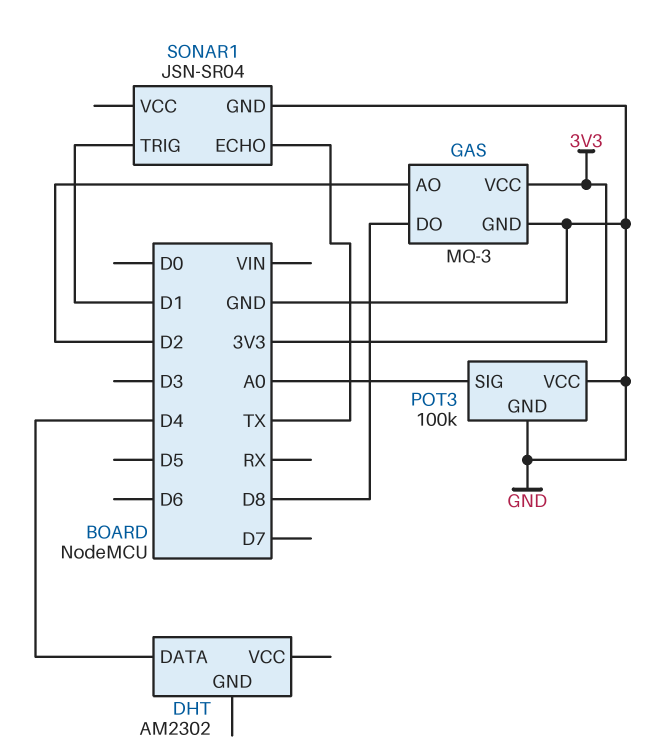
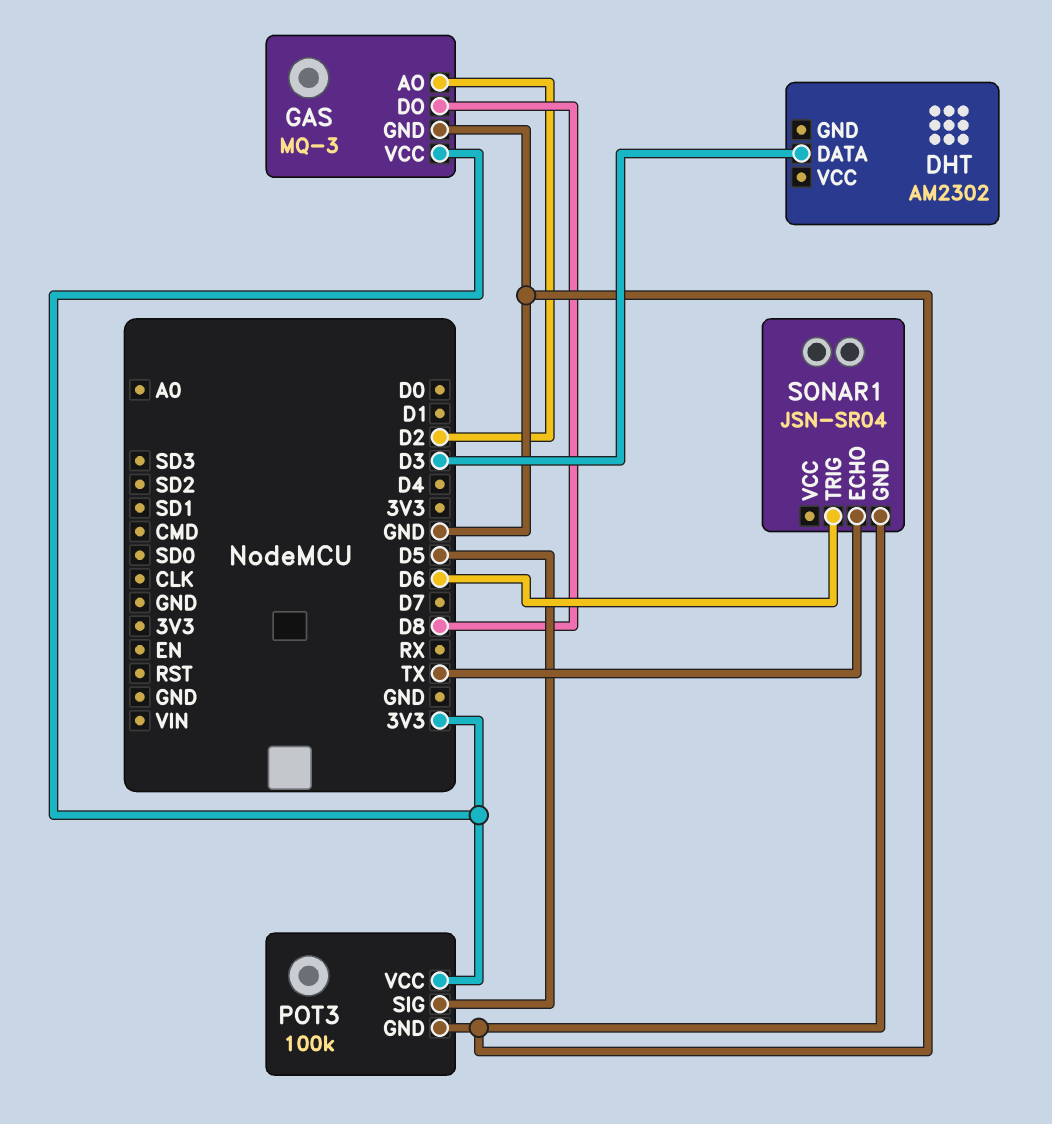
DHT pin DATA: D4 -> D3
POT3 pin SIG: A0 -> D5
POT3 pin VCC: GND -> 3V3
SONAR1 pin TRIG: D1 -> D6

